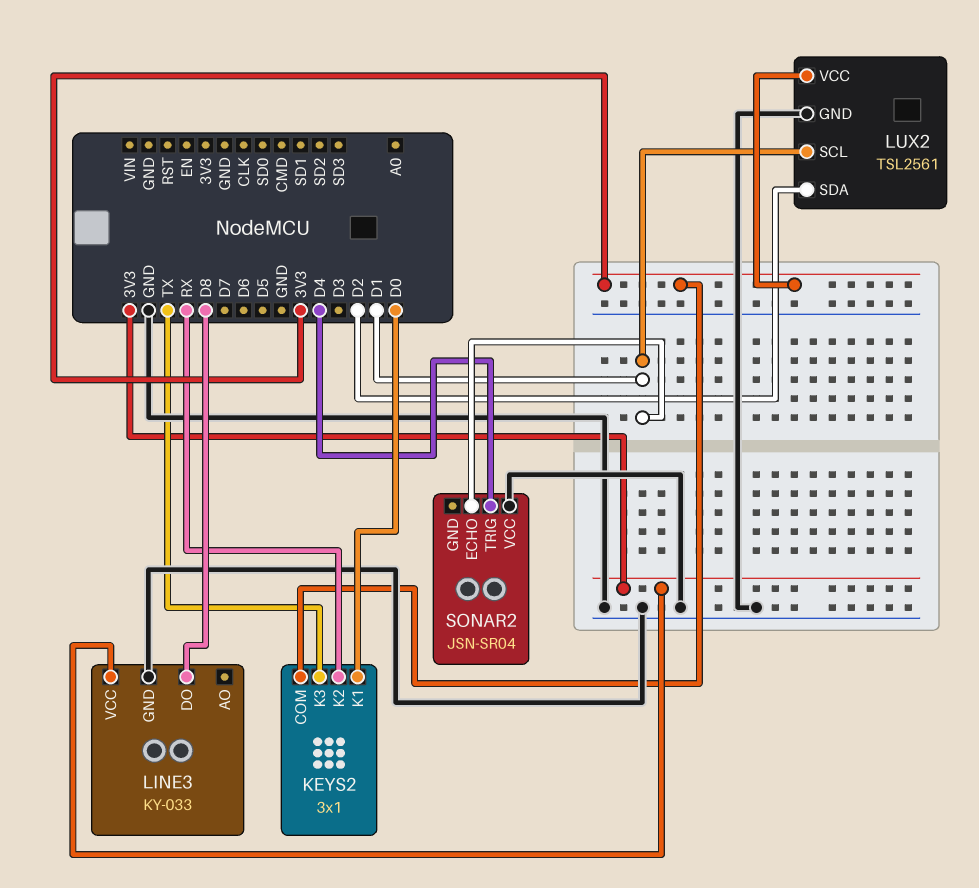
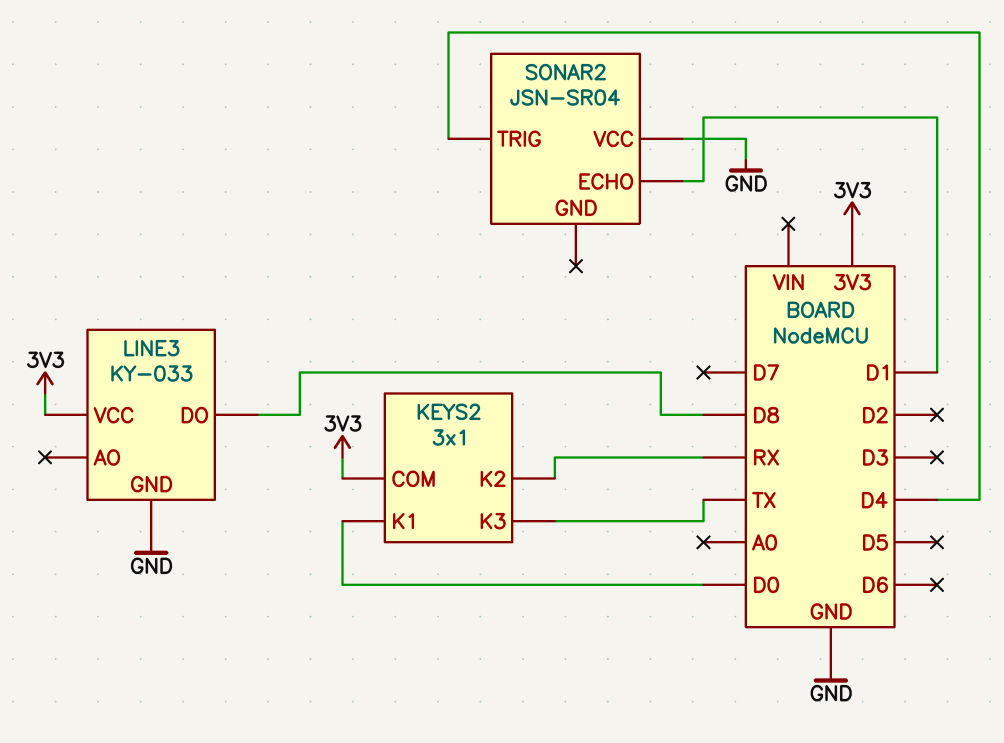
LUX2: TSL2561 -> none
LUX2 pin GND: GND -> none
LUX2 pin SCL: D1 -> none
LUX2 pin SDA: D2 -> none
LUX2 pin VCC: 3V3 -> none

